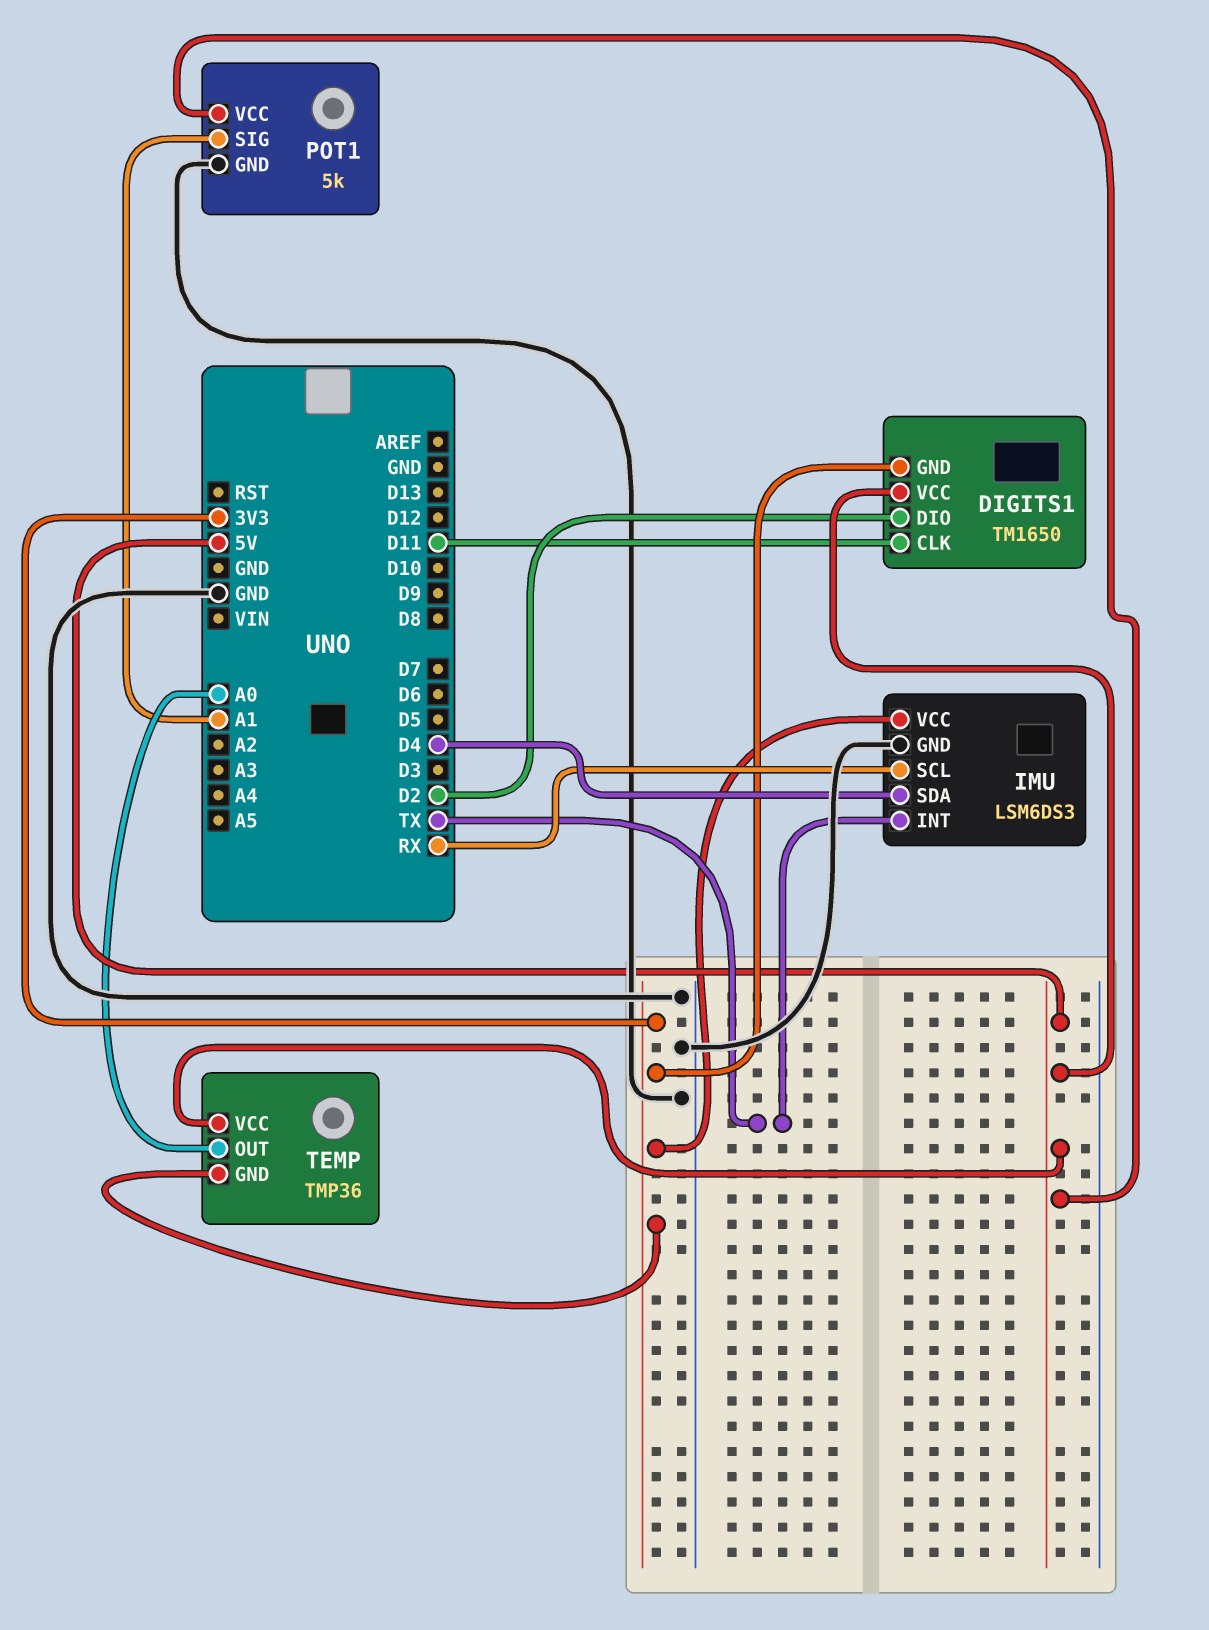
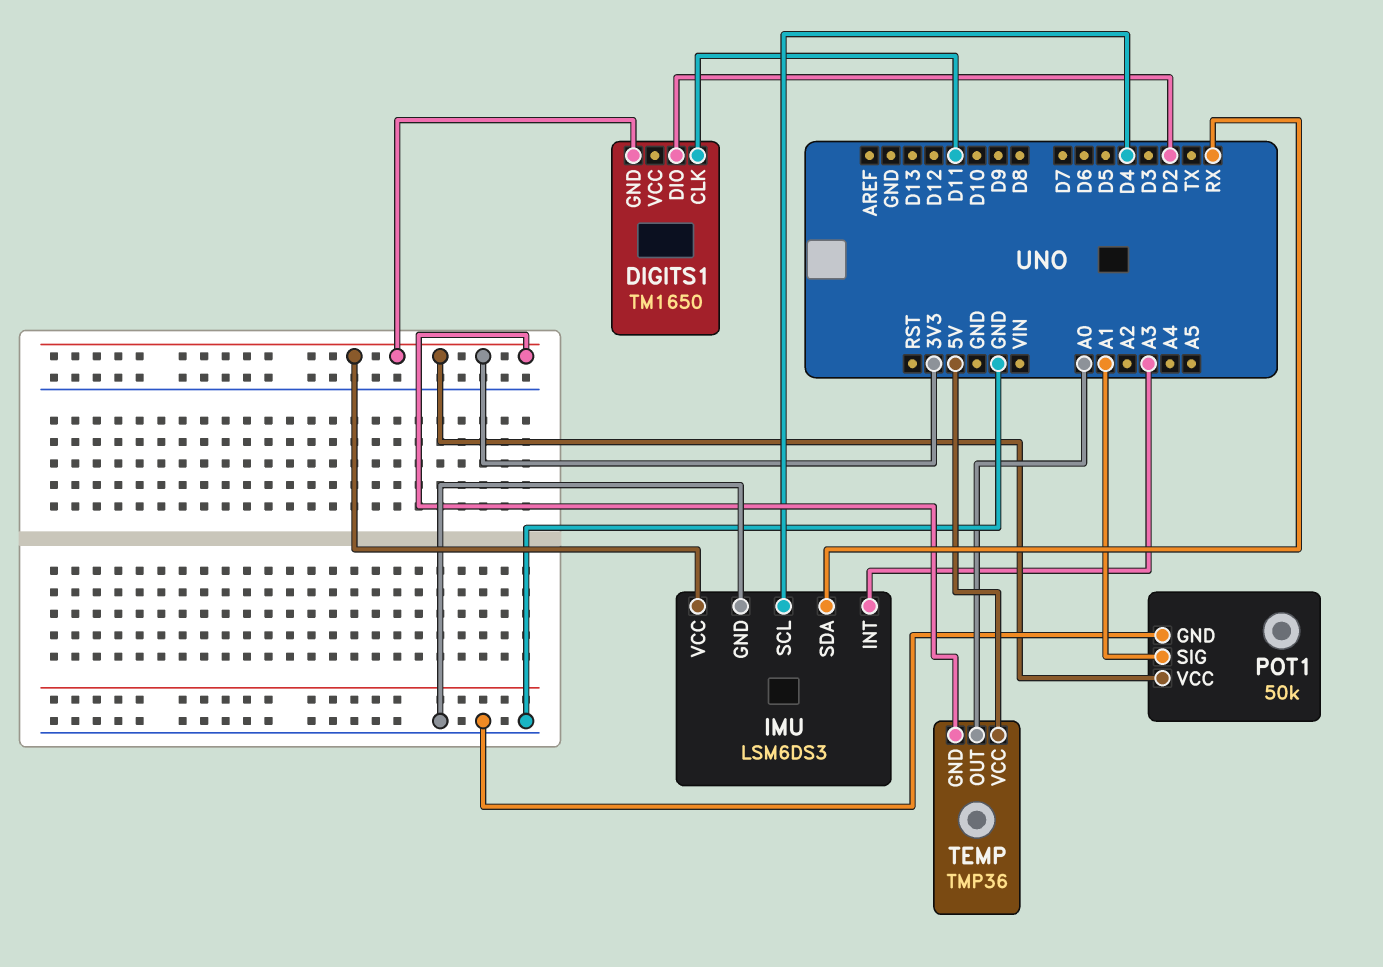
DIGITS1 pin VCC: 5V -> none
IMU pin INT: TX -> A3
IMU pin SCL: RX -> D4
IMU pin SDA: D4 -> RX
POT1: 5k -> 50k
POT1 pin VCC: 5V -> 3V3

